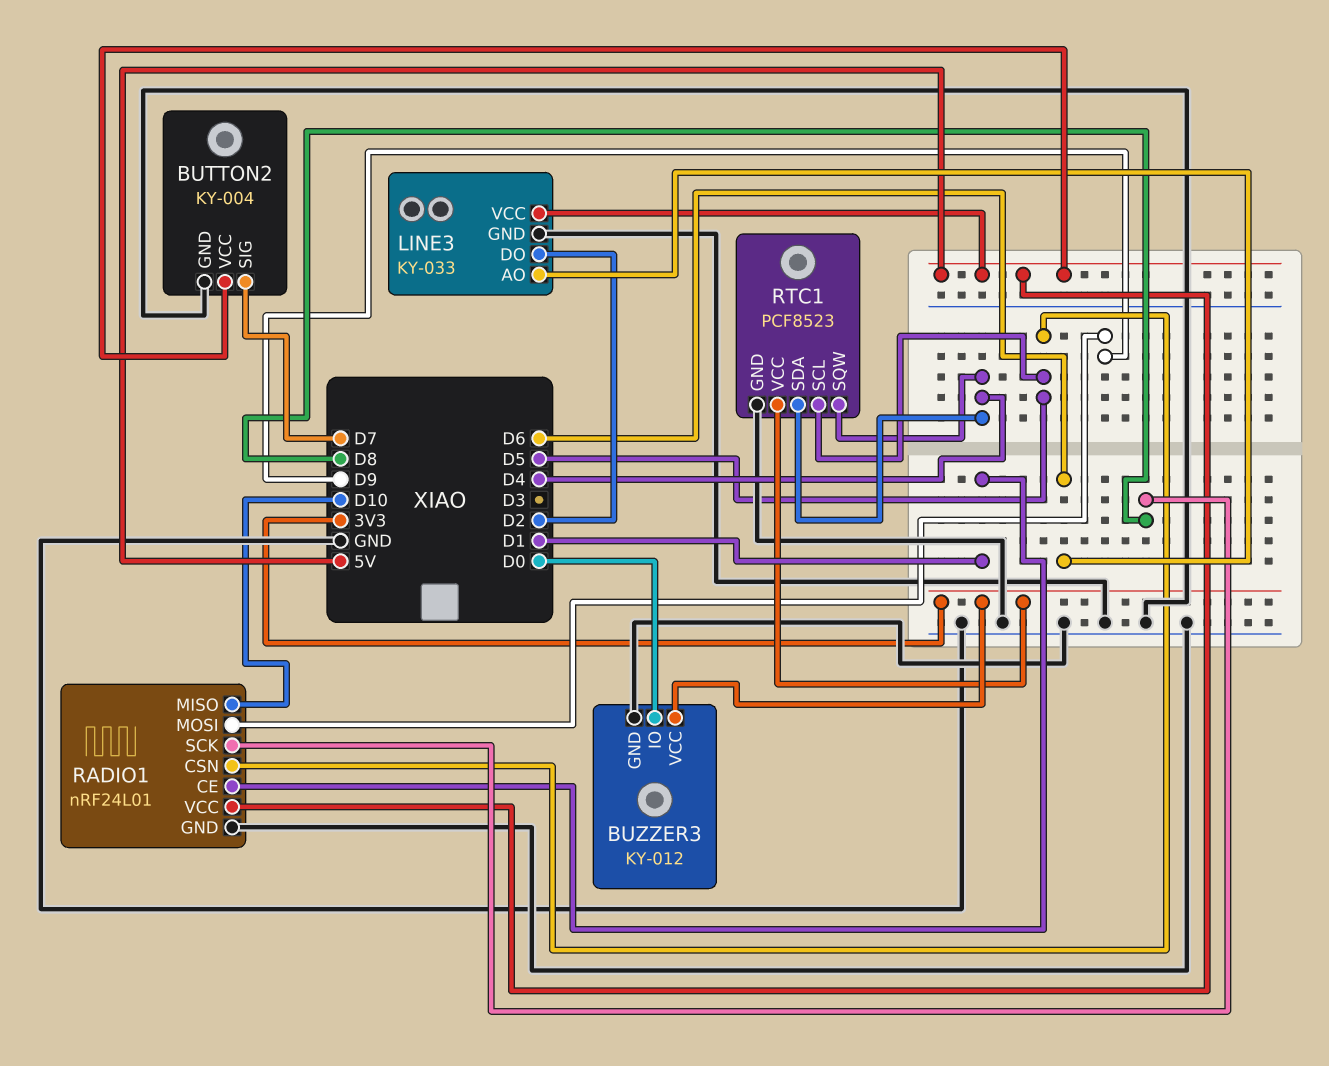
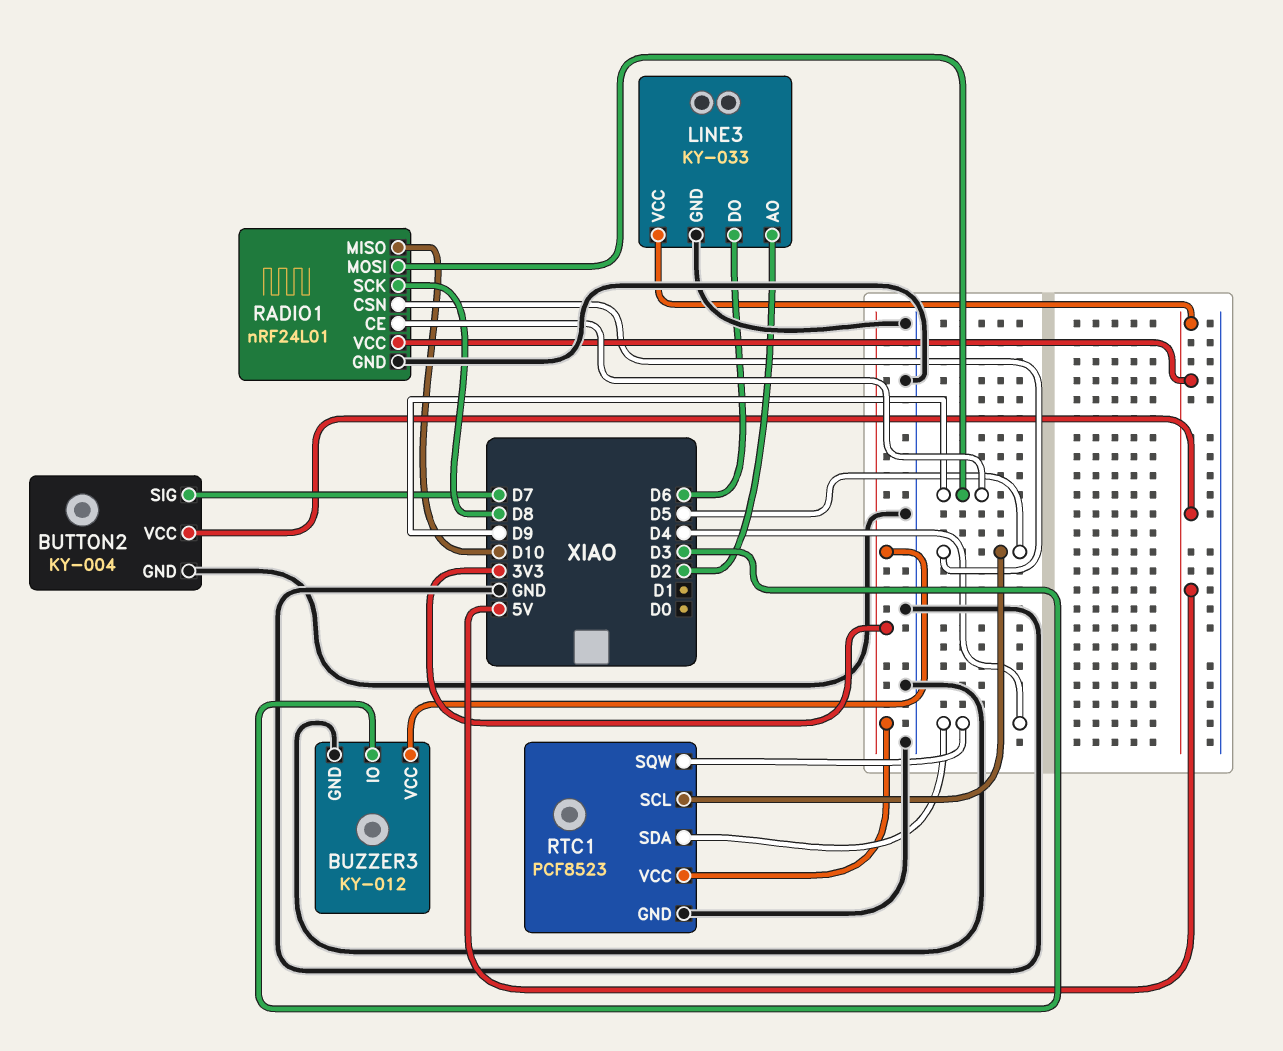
BUZZER3 pin IO: D0 -> D3
LINE3 pin AO: D6 -> D2
LINE3 pin DO: D2 -> D6
RADIO1 pin CE: D1 -> D9

